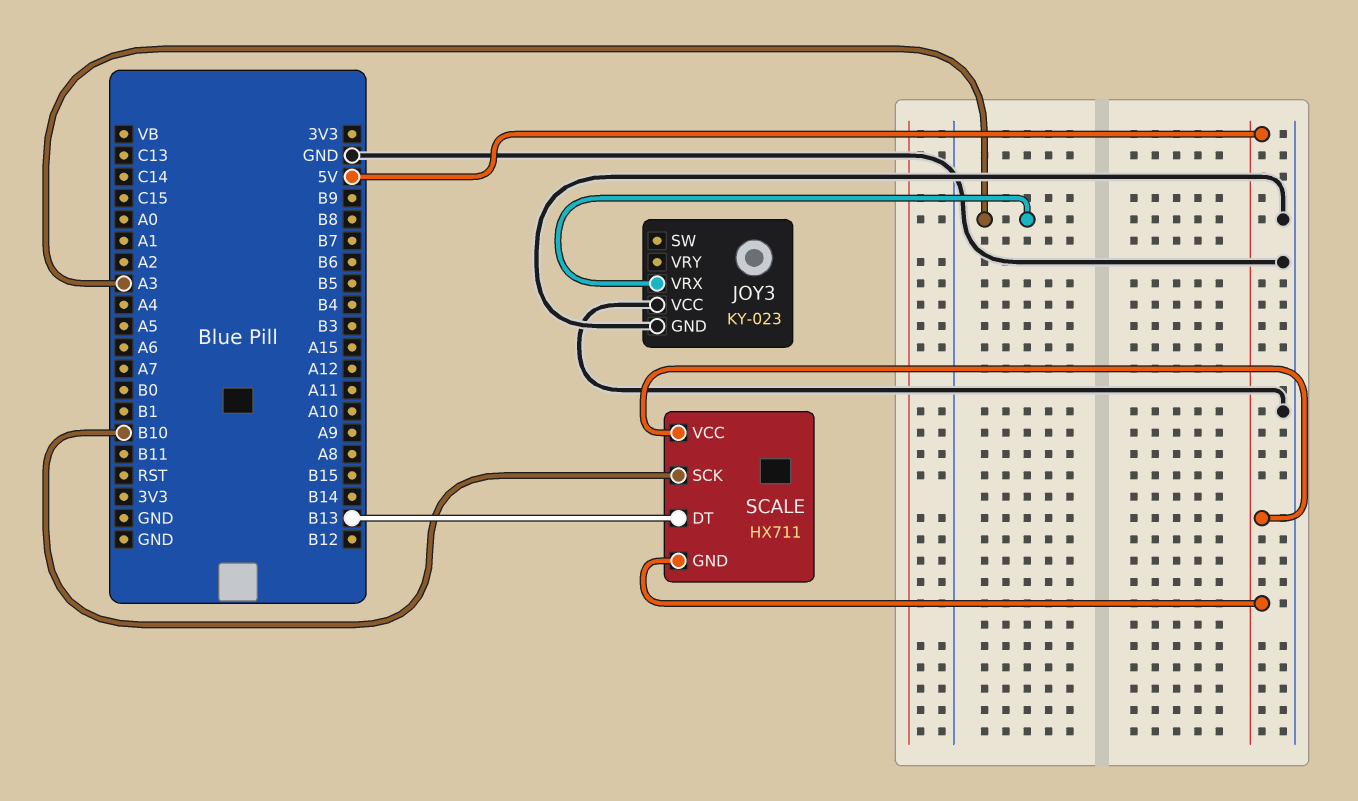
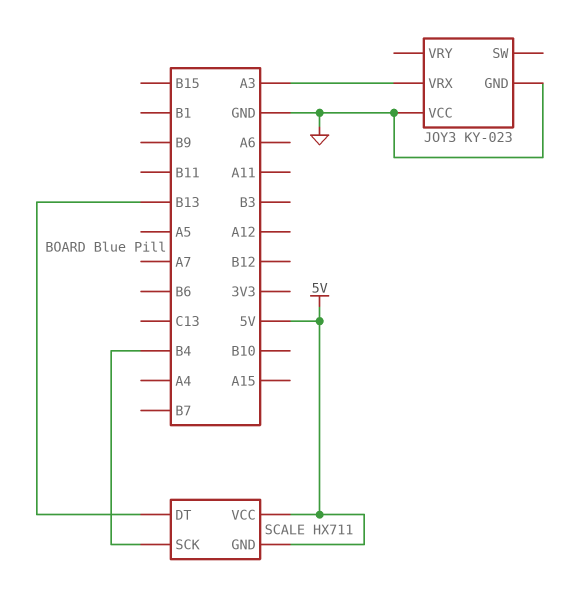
SCALE pin SCK: B10 -> B4

